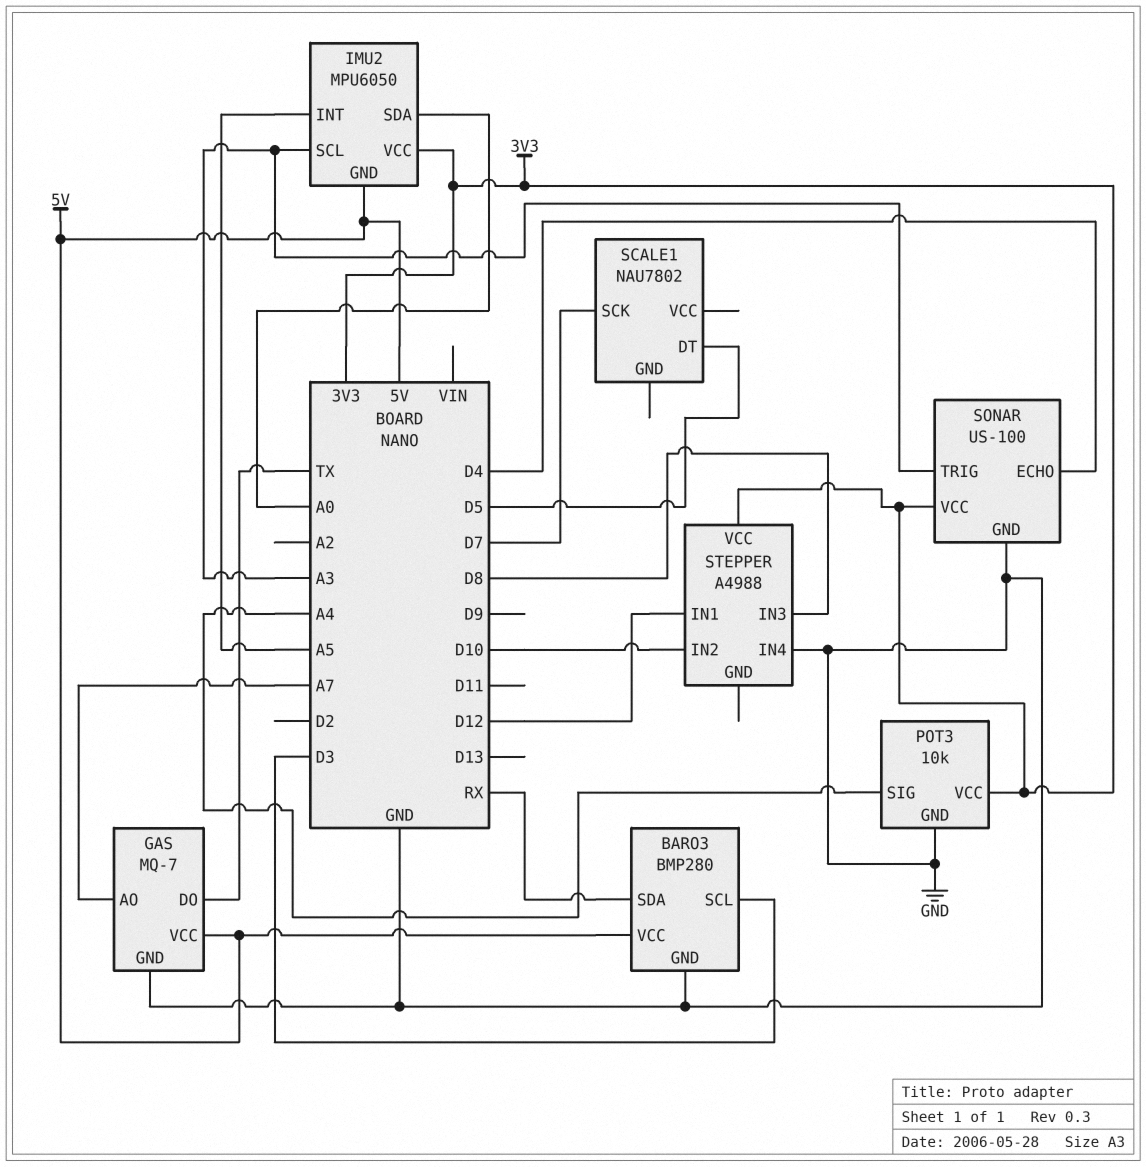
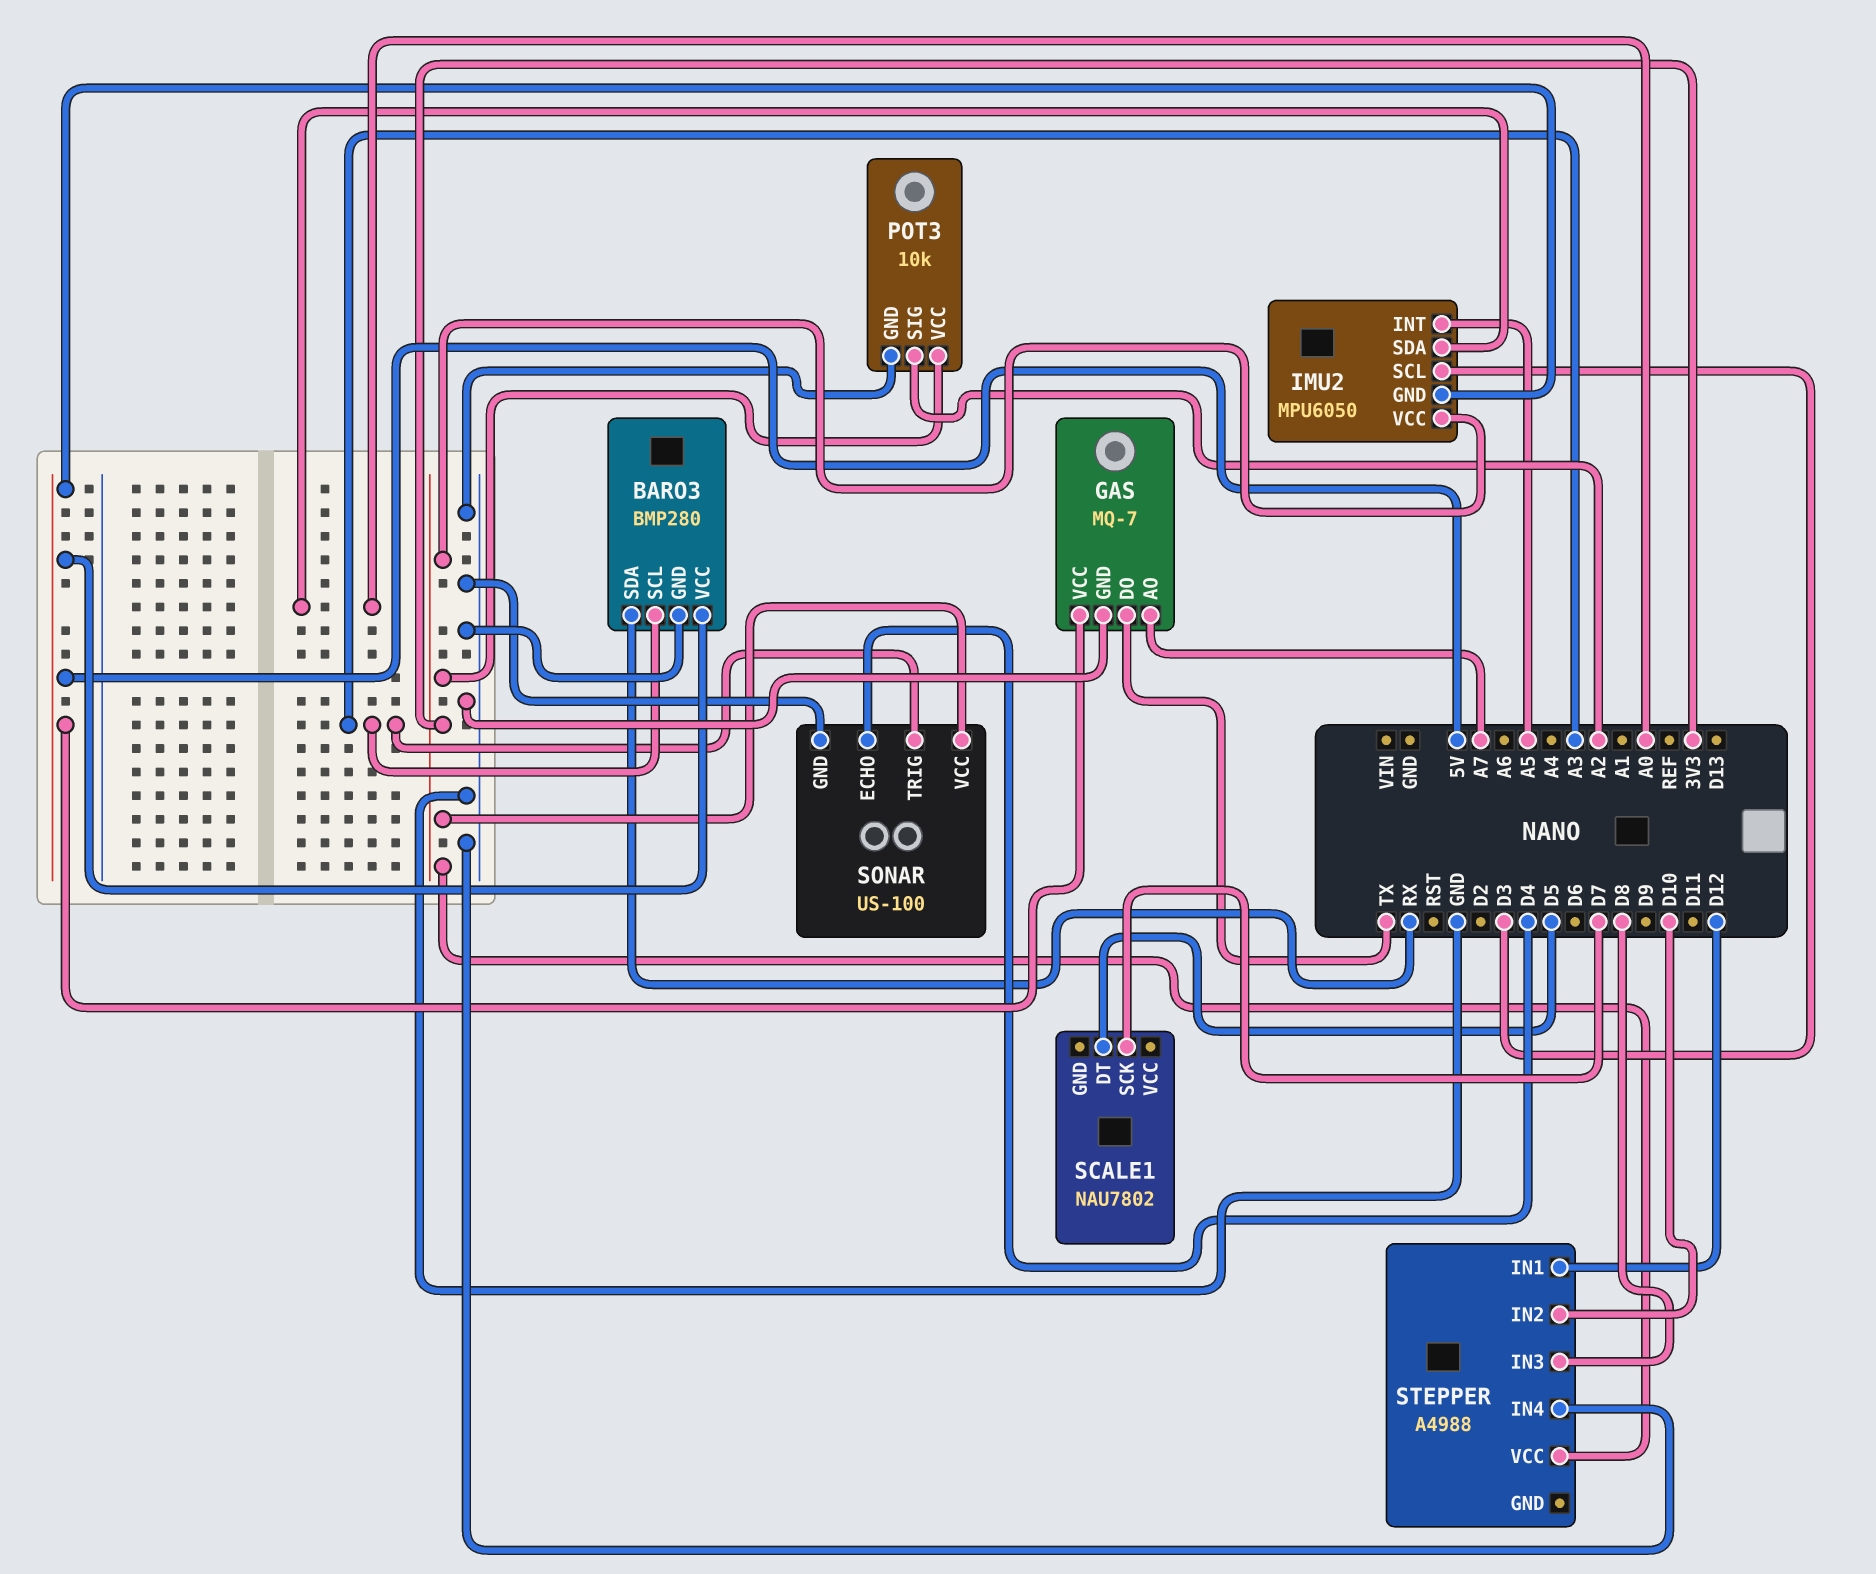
BARO3 pin SCL: D3 -> A3
IMU2 pin SCL: A3 -> D3
POT3 pin SIG: A4 -> A2

